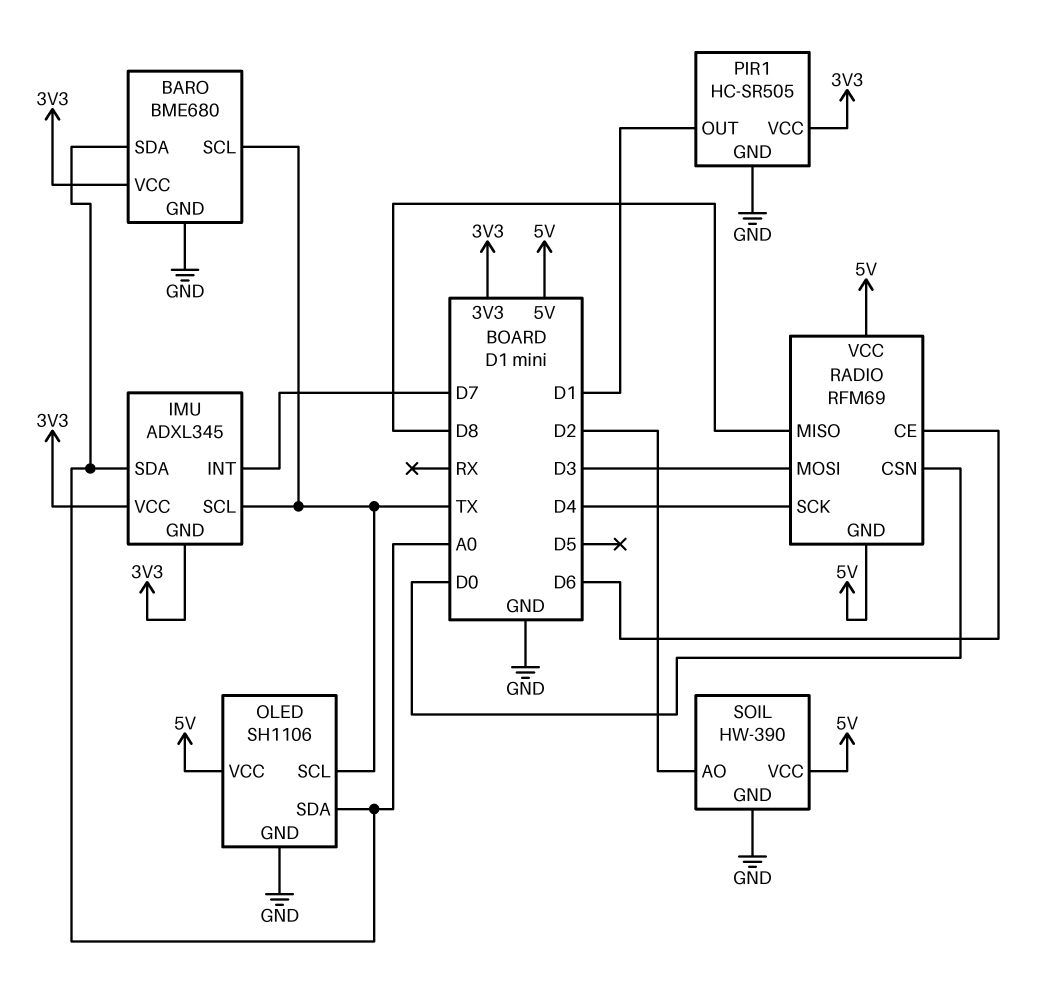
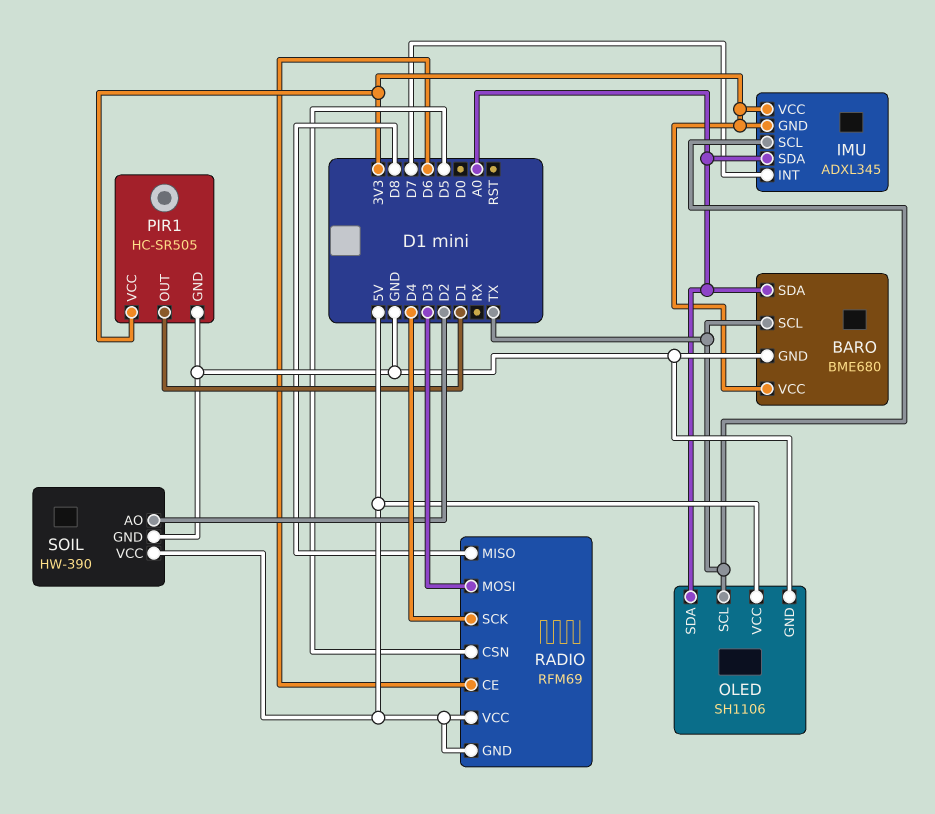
RADIO pin CSN: D0 -> D5

